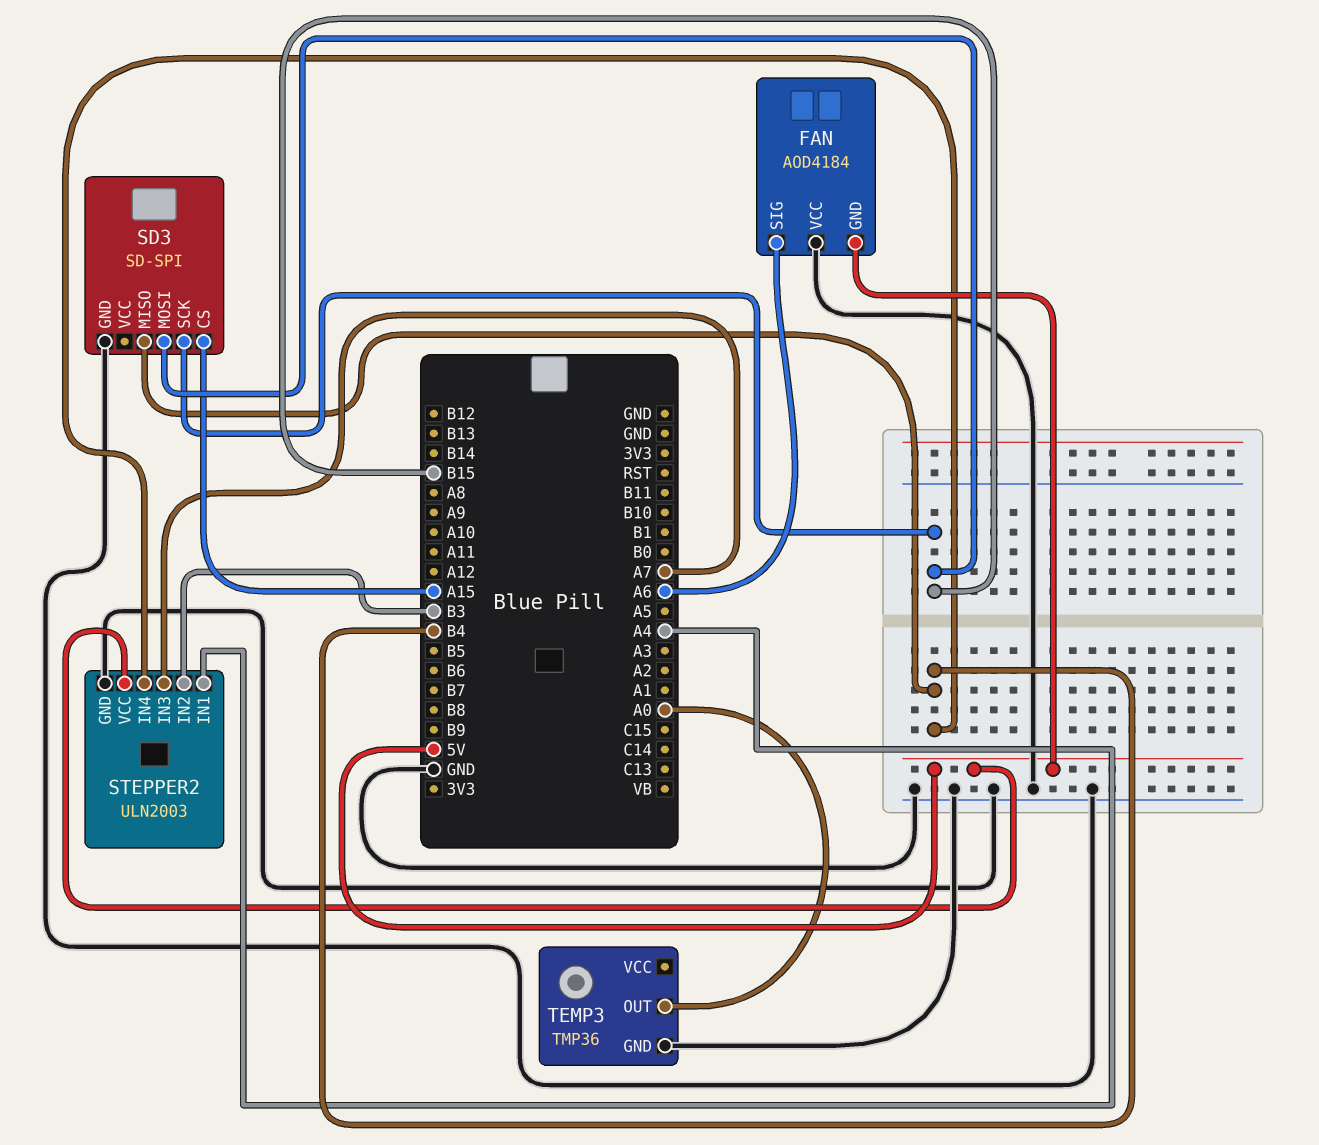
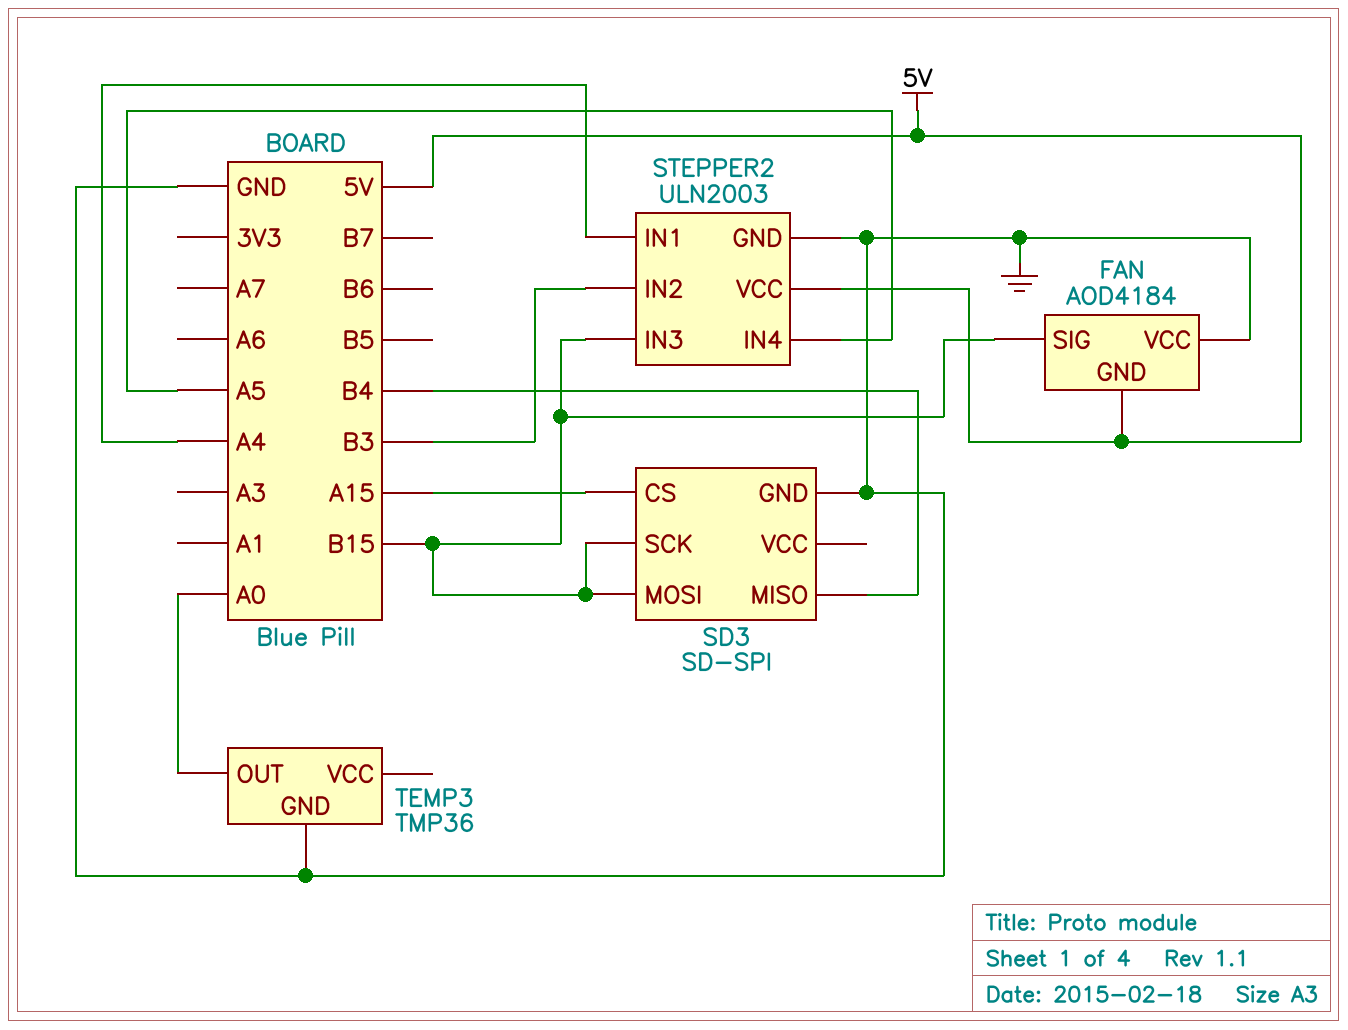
FAN pin SIG: A6 -> B15
STEPPER2 pin IN3: A7 -> B15
STEPPER2 pin IN4: B4 -> A5

